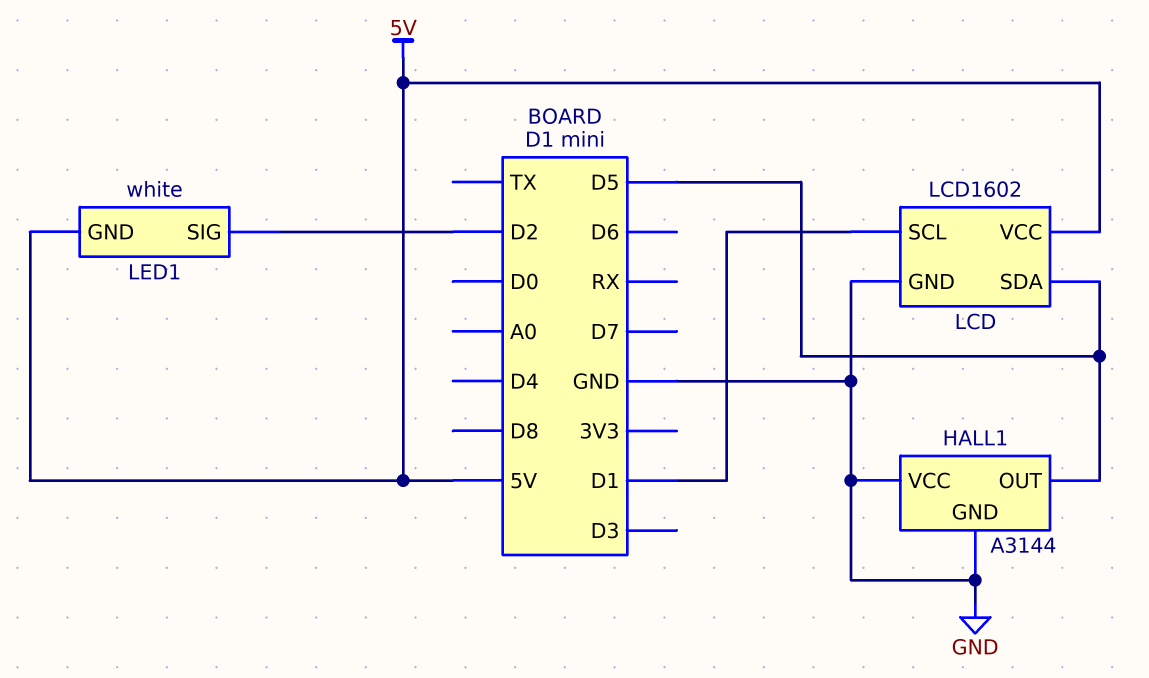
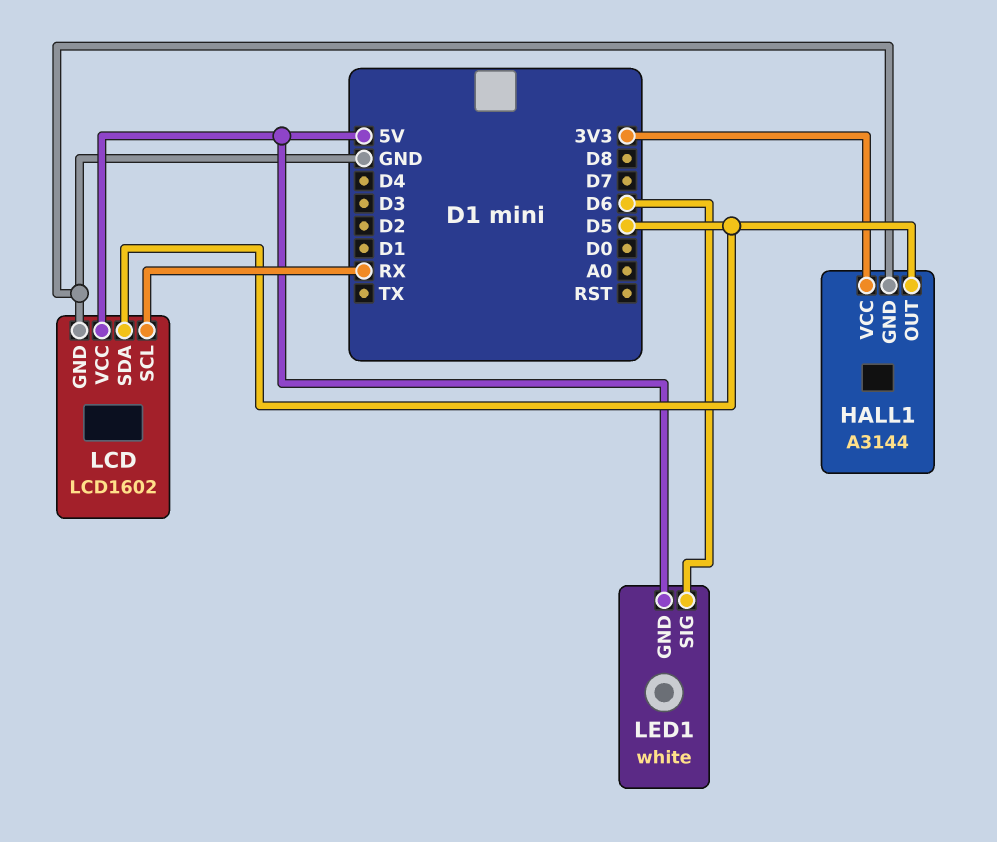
HALL1 pin VCC: GND -> 3V3
LCD pin SCL: D1 -> RX
LED1 pin SIG: D2 -> D6

